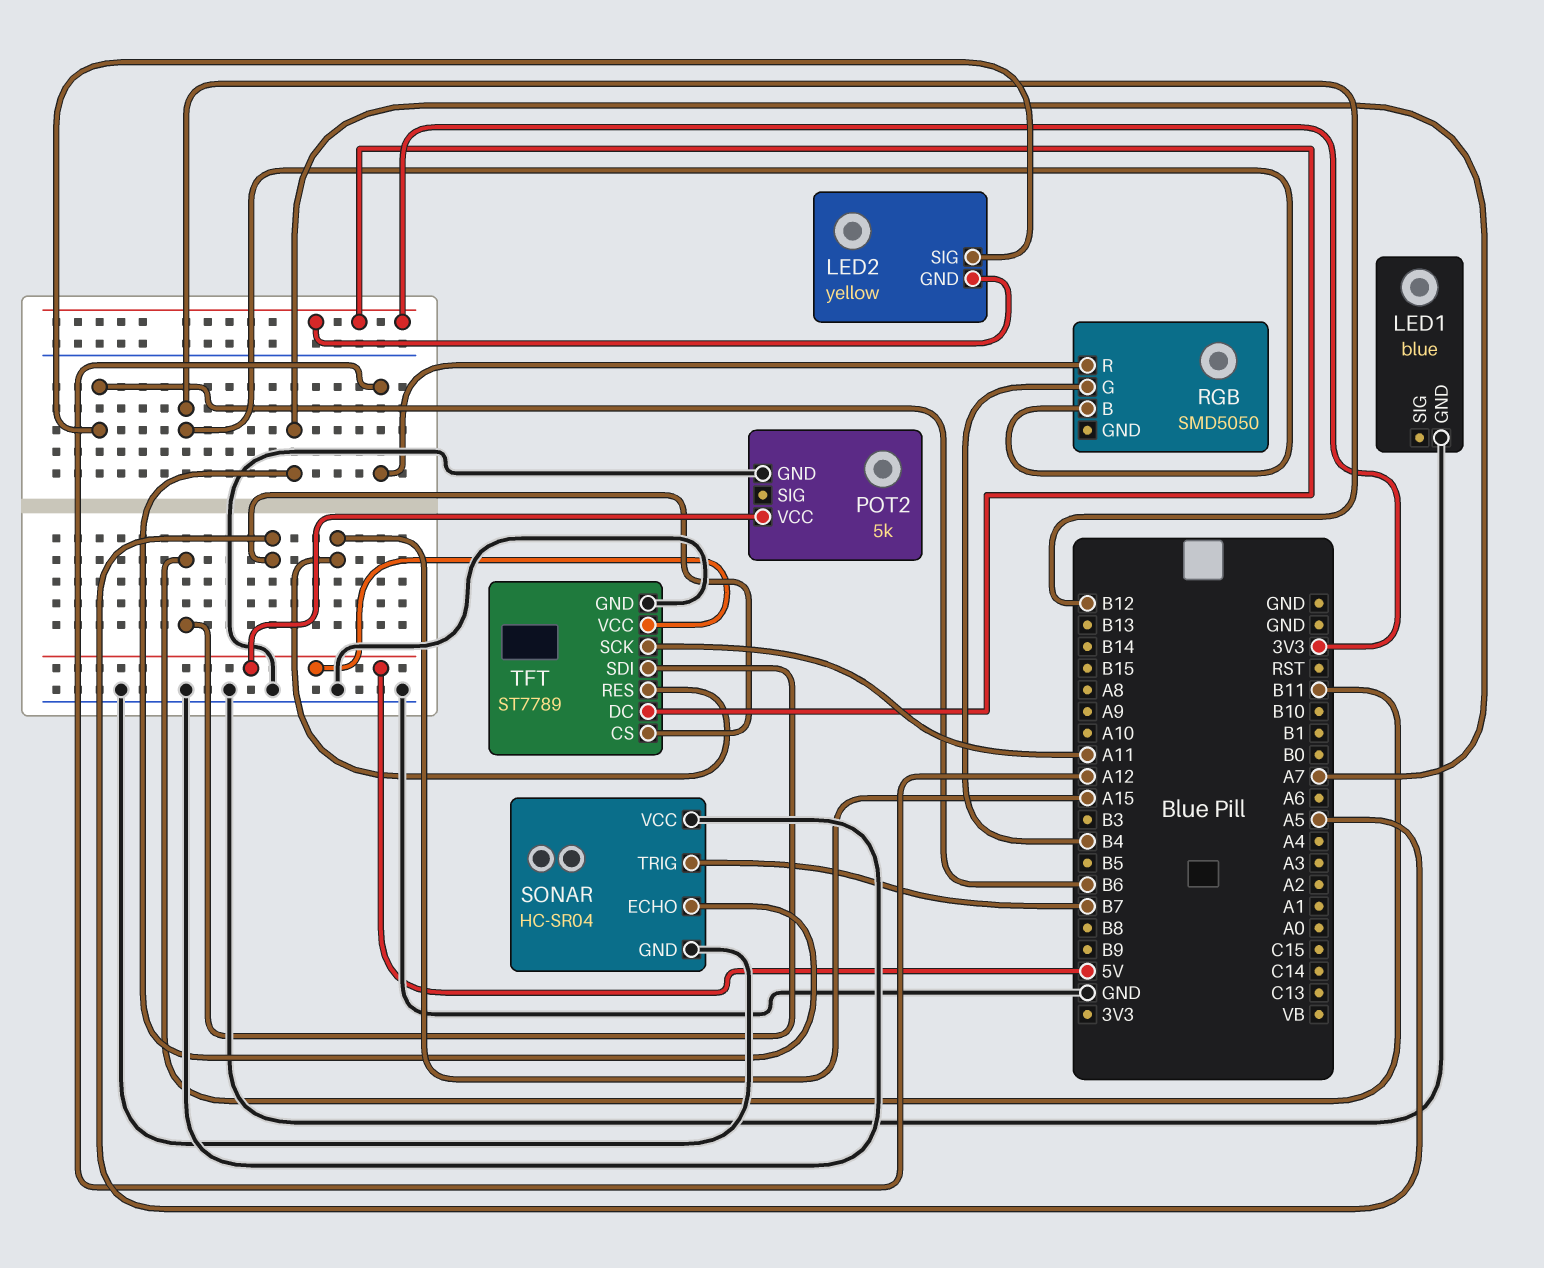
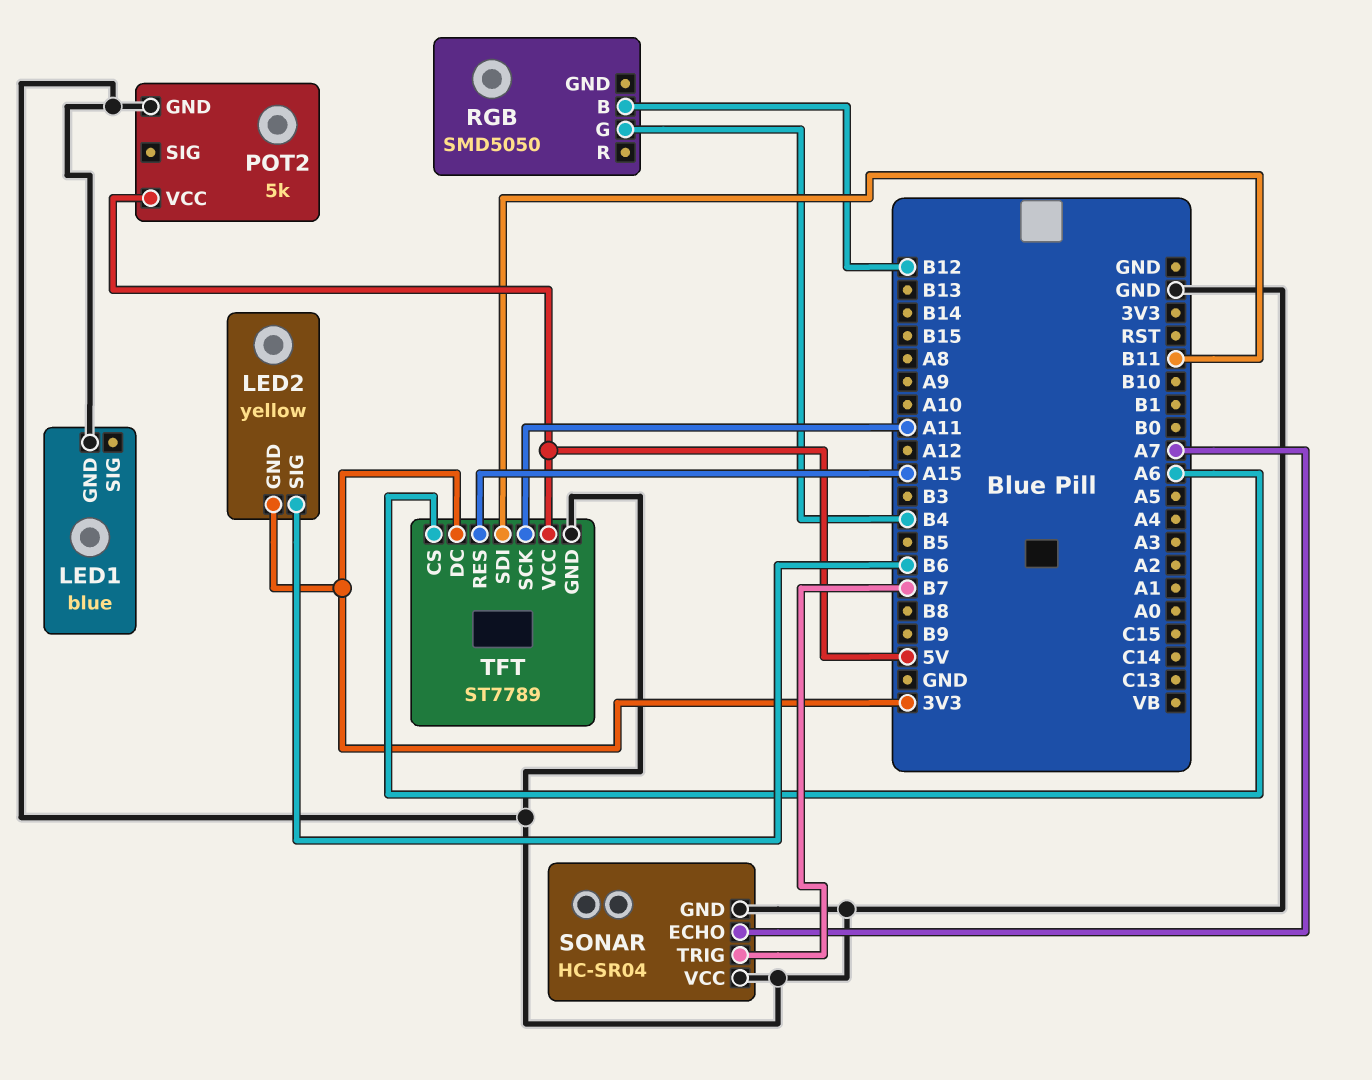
RGB pin R: A12 -> none
TFT pin CS: A5 -> A6

